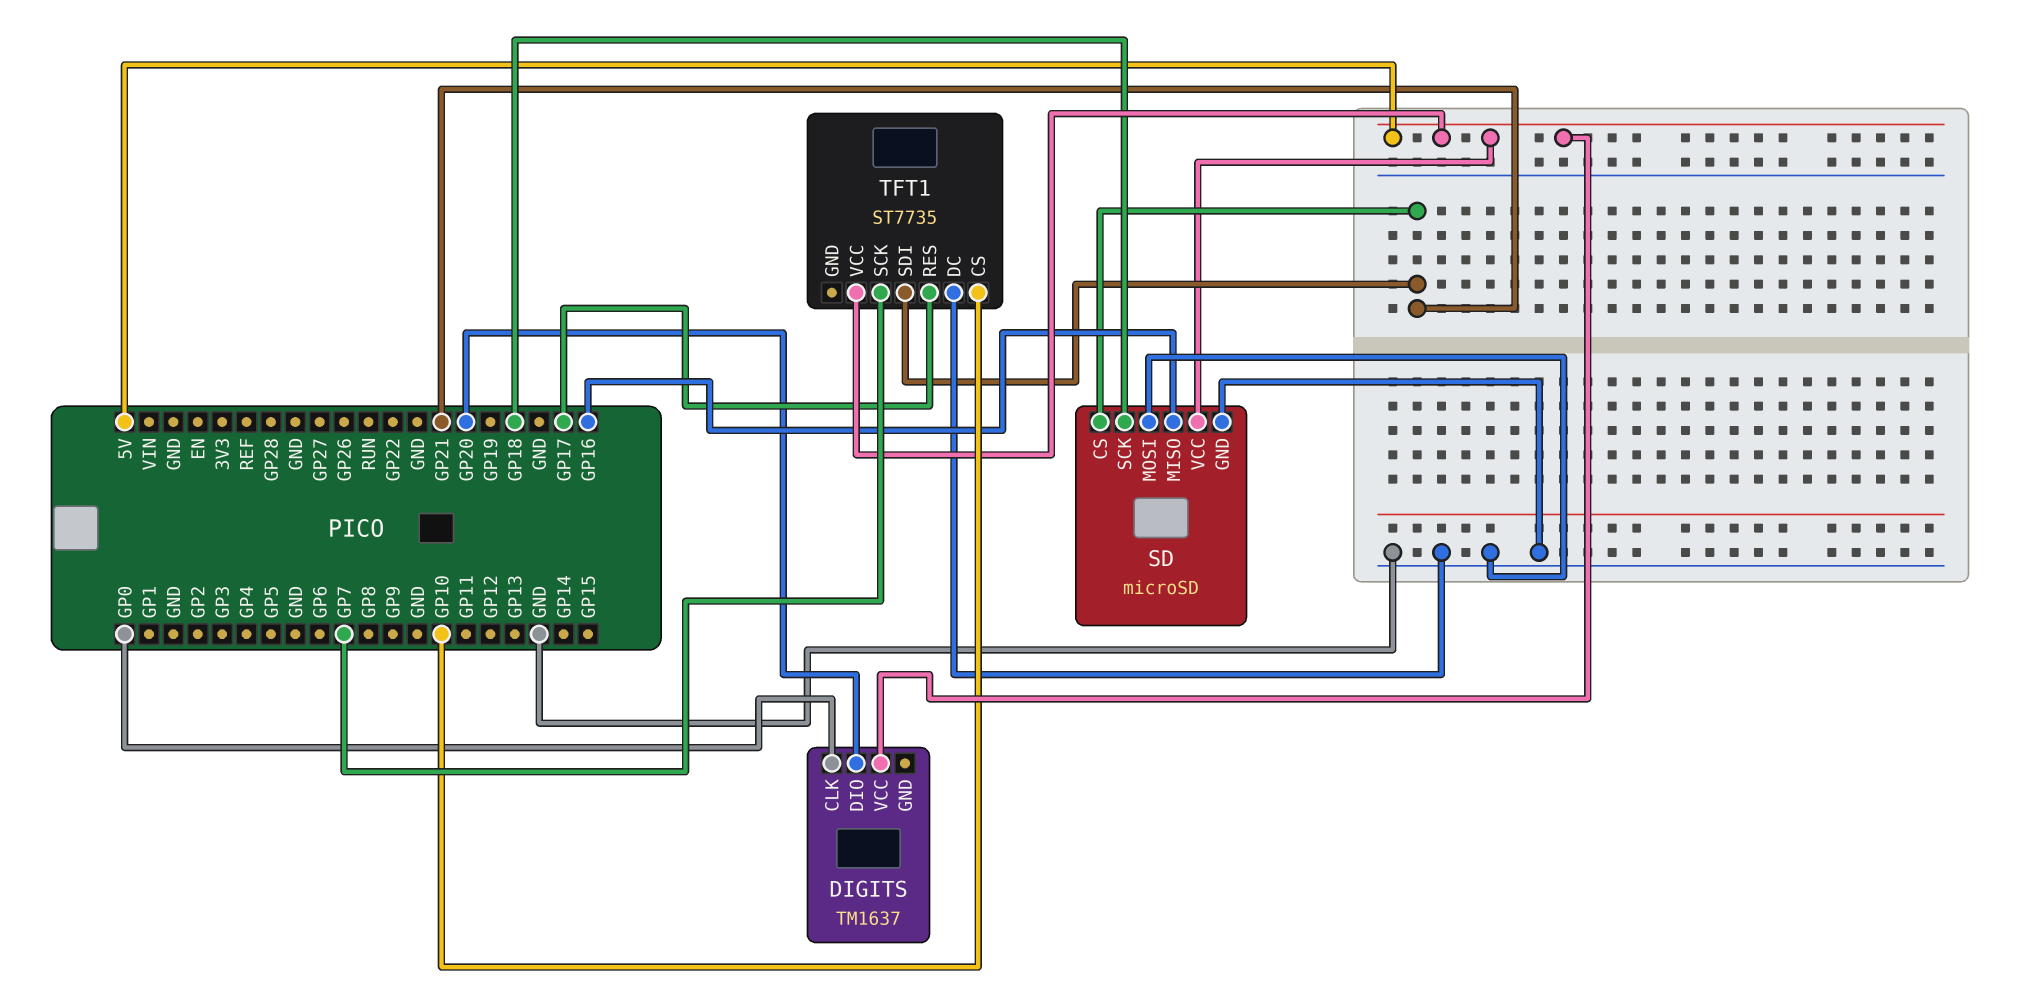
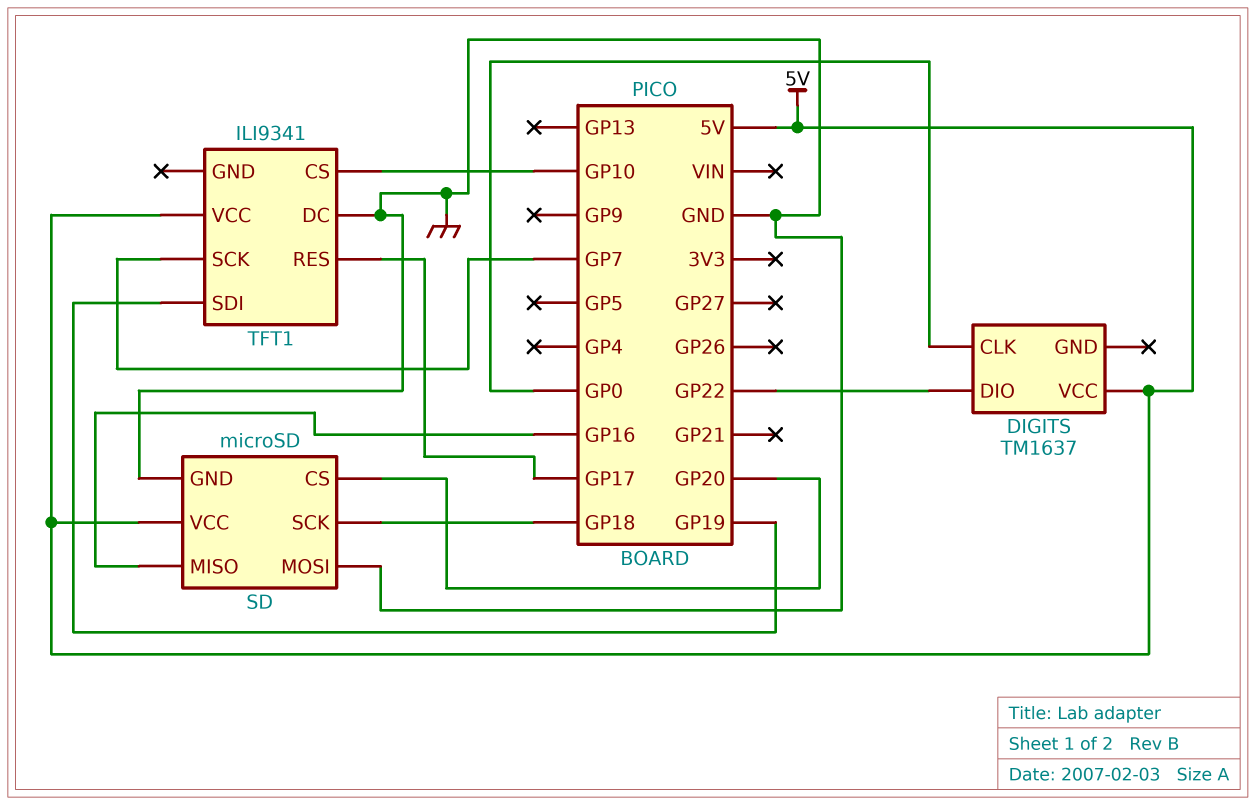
DIGITS pin DIO: GP20 -> GP22
SD pin CS: GP21 -> GP20
TFT1: ST7735 -> ILI9341
TFT1 pin SDI: GP21 -> GP19

